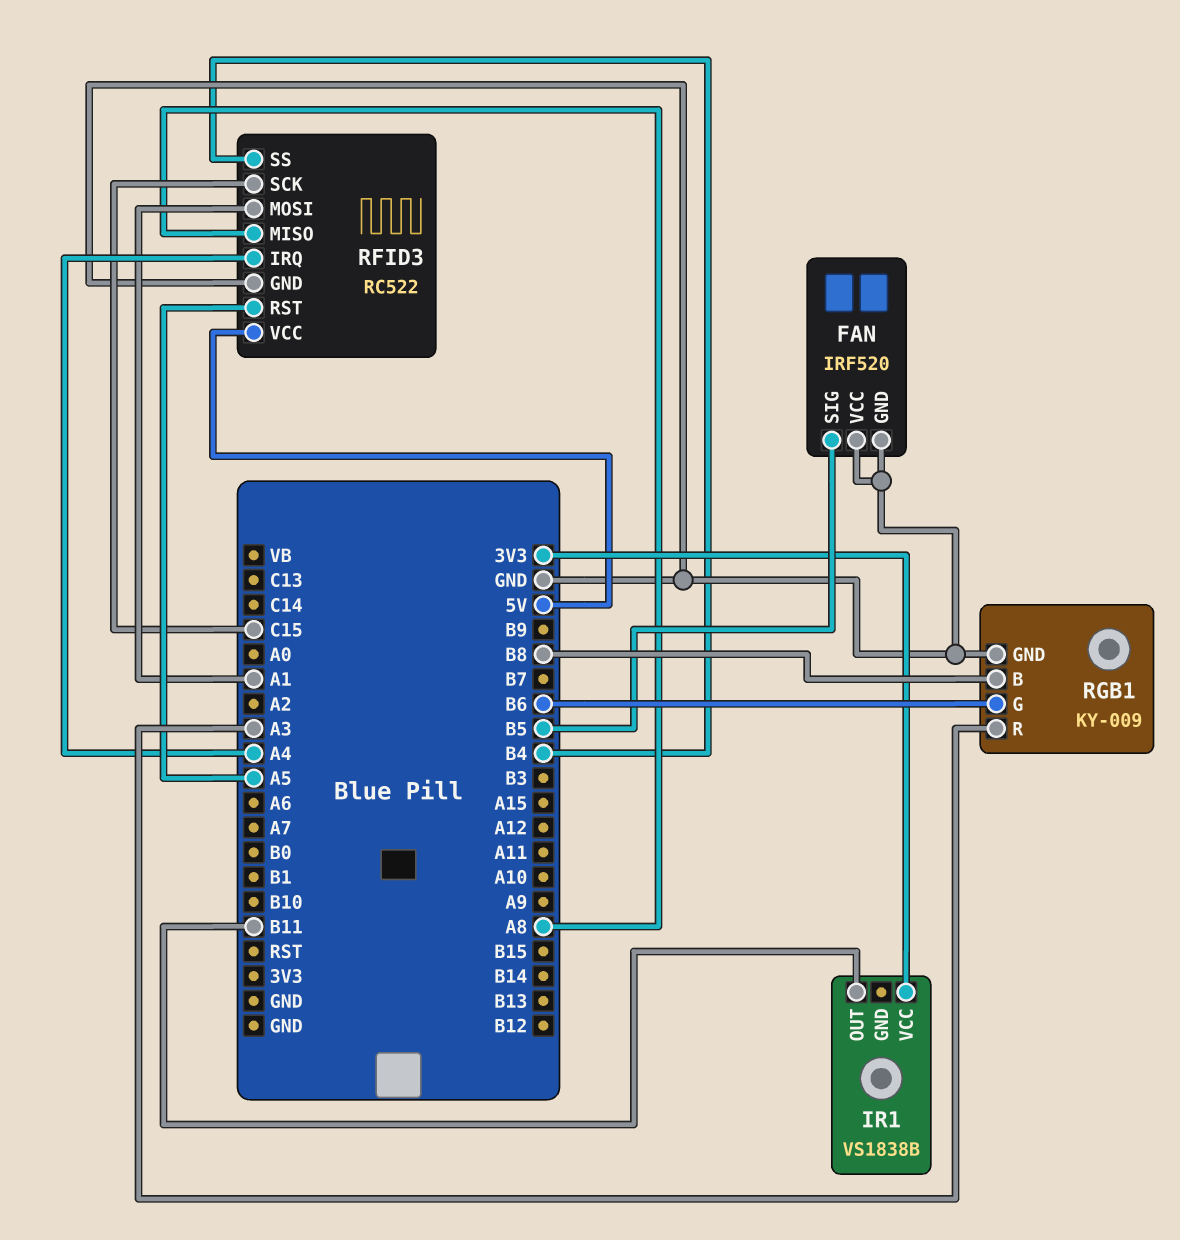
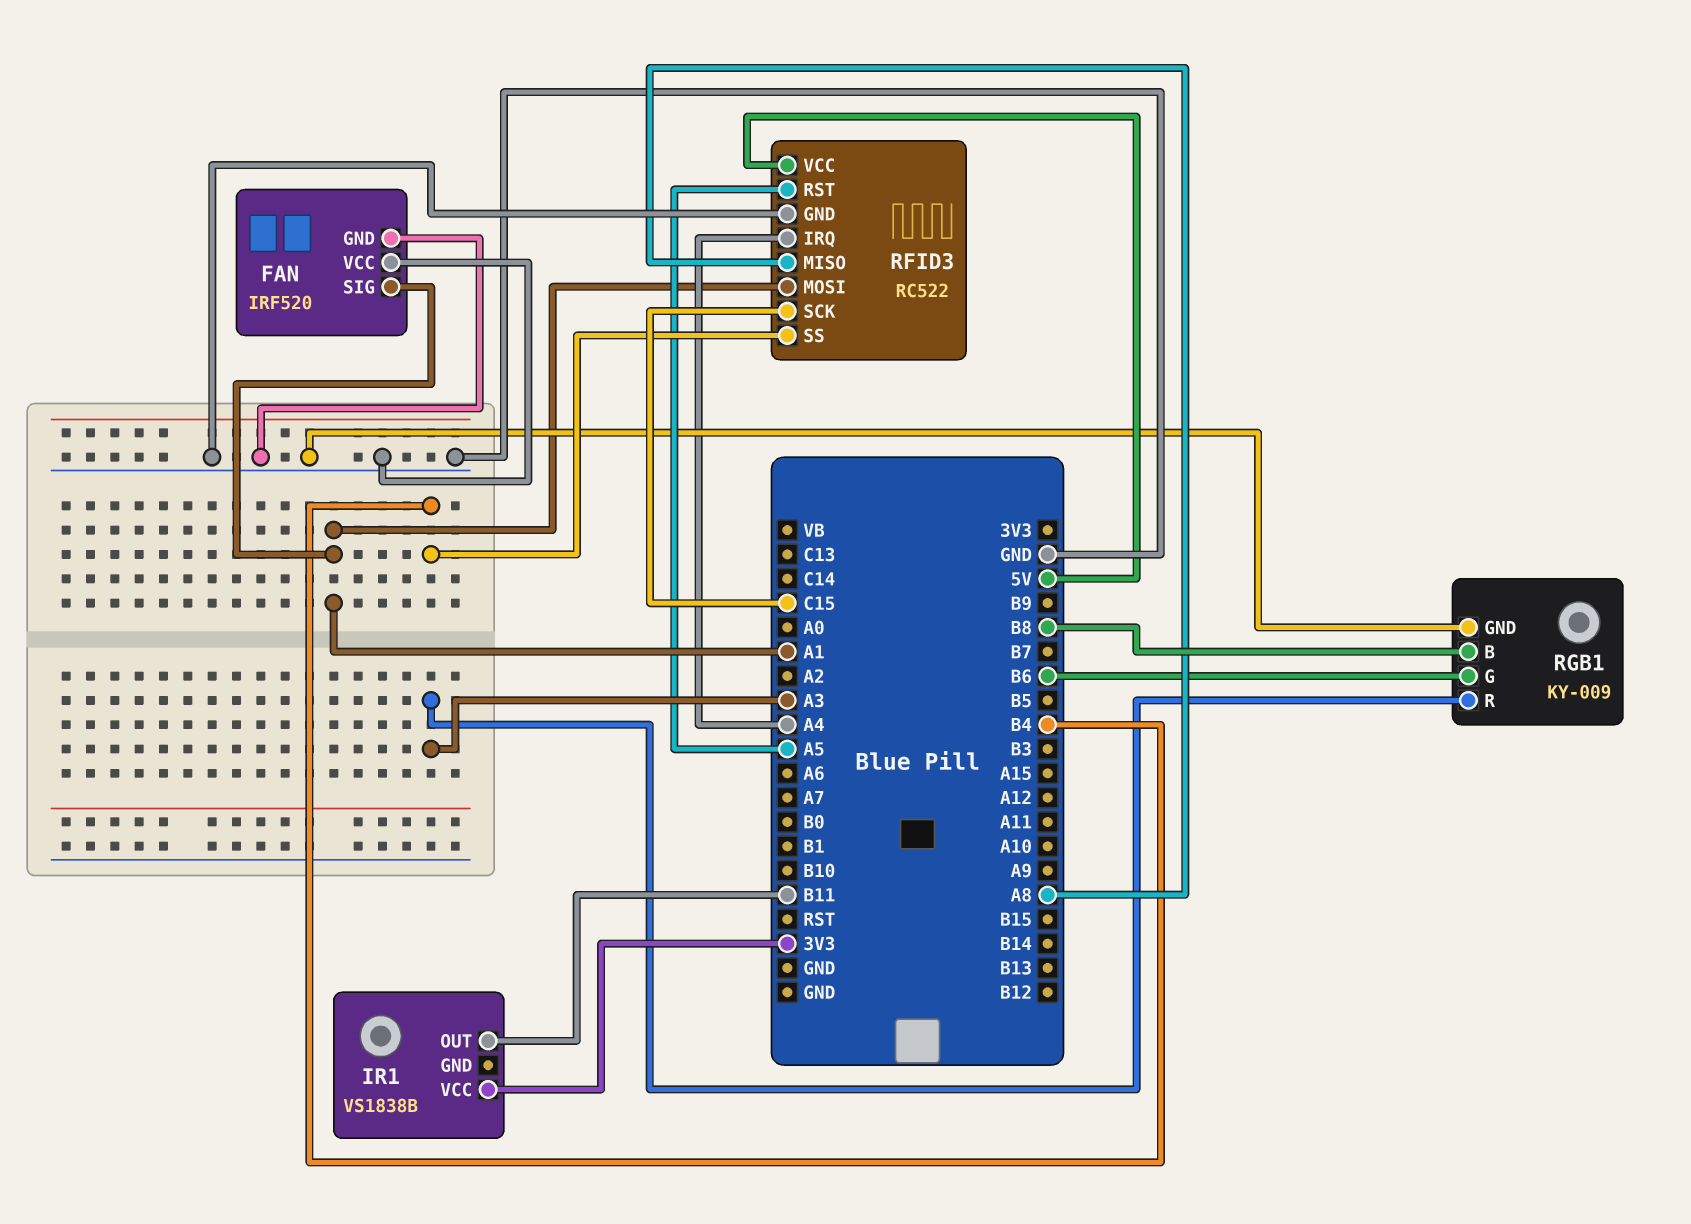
FAN pin SIG: B5 -> A1

